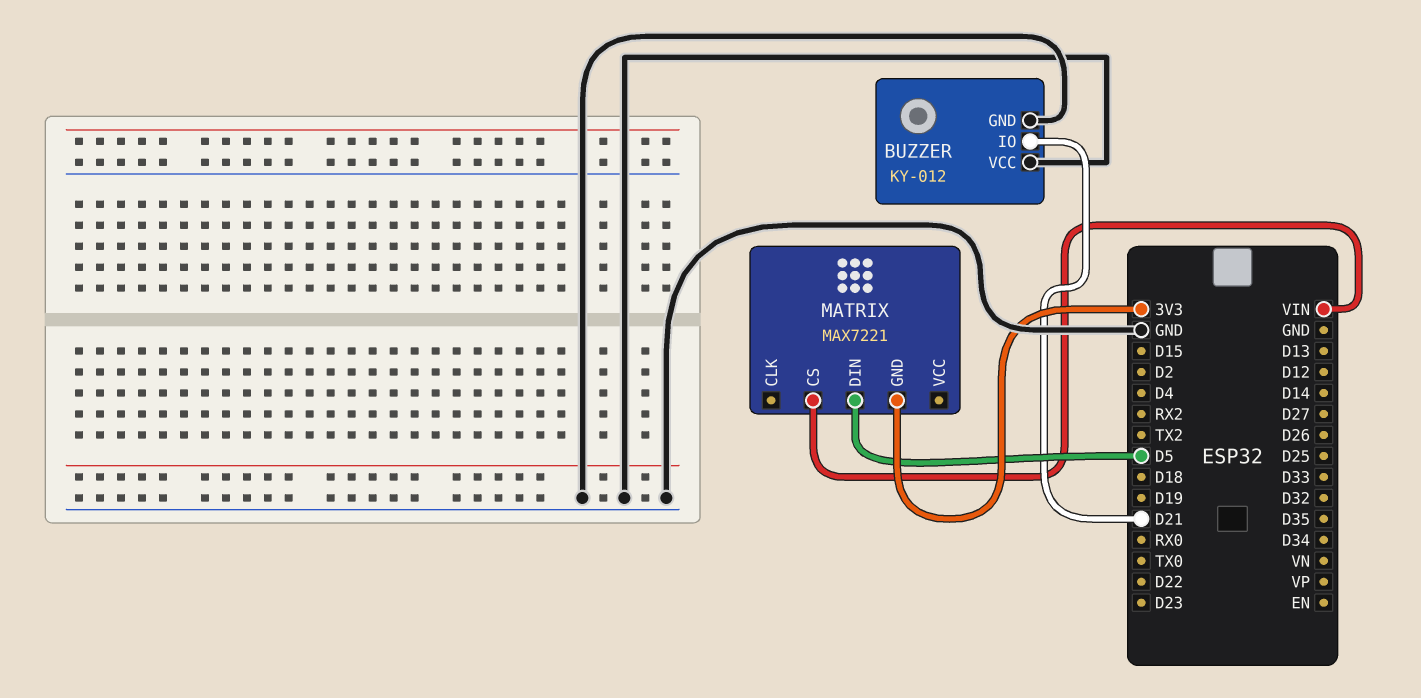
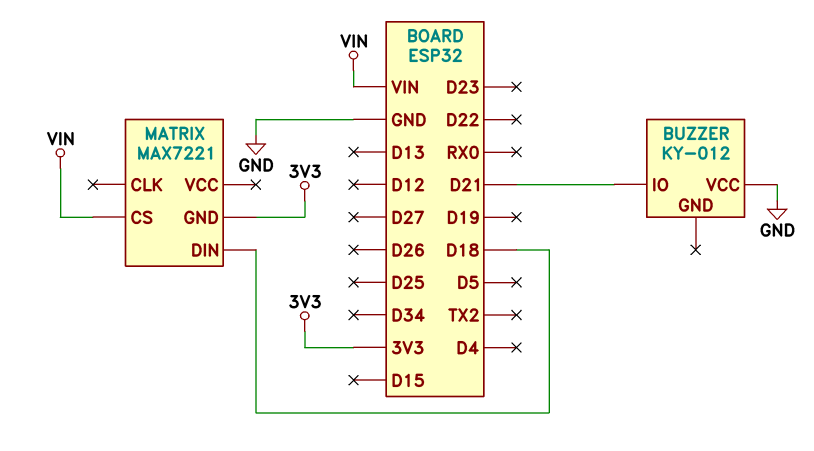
BUZZER pin GND: GND -> none
MATRIX pin DIN: D5 -> D18

